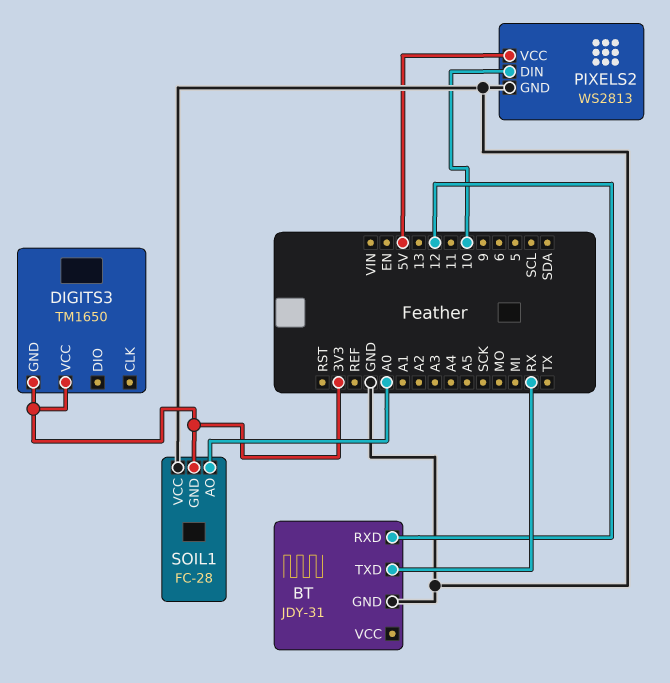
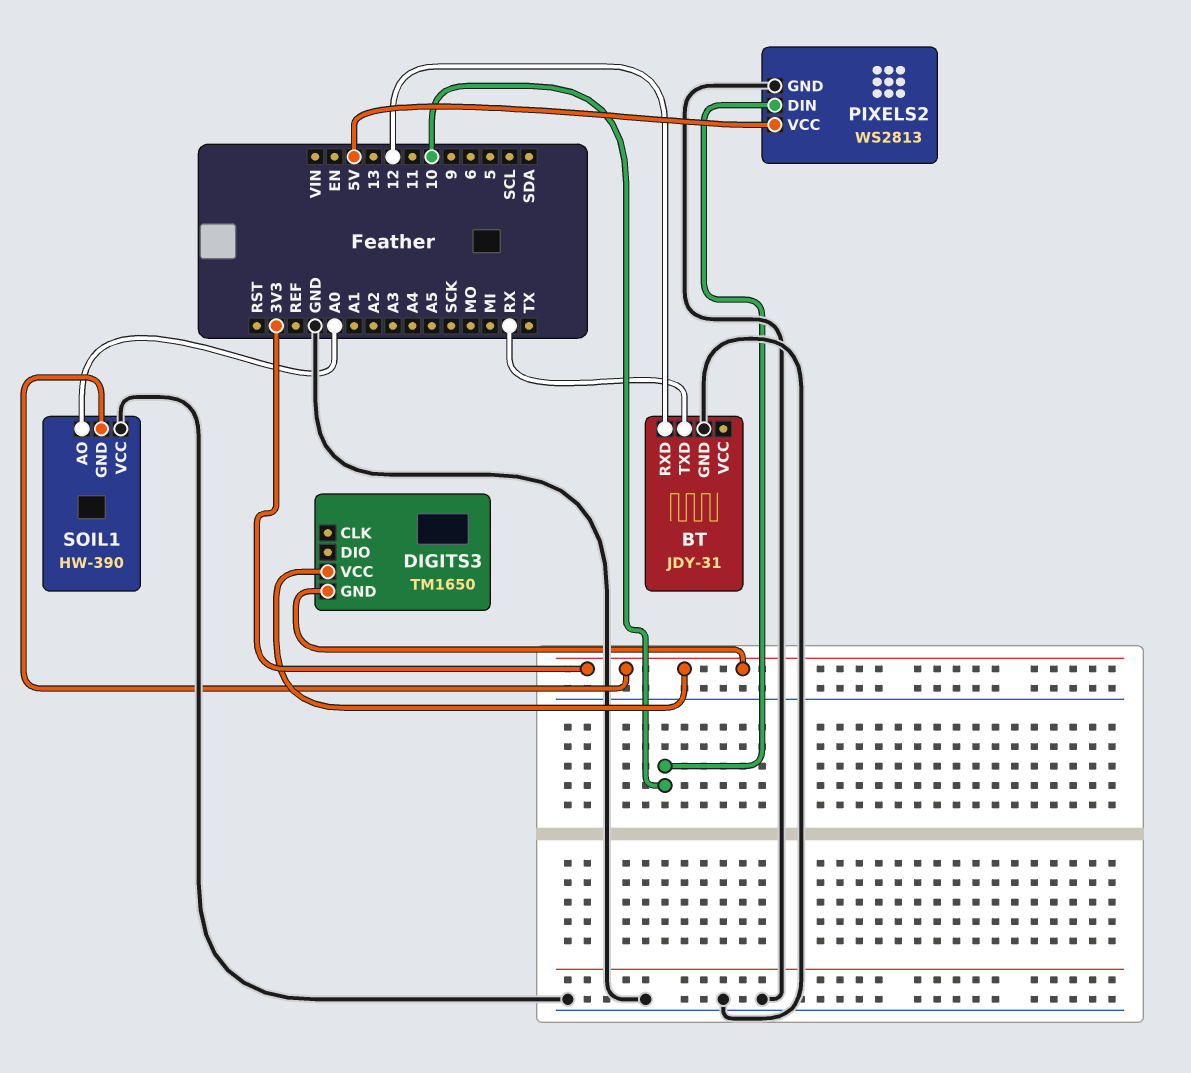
SOIL1: FC-28 -> HW-390

